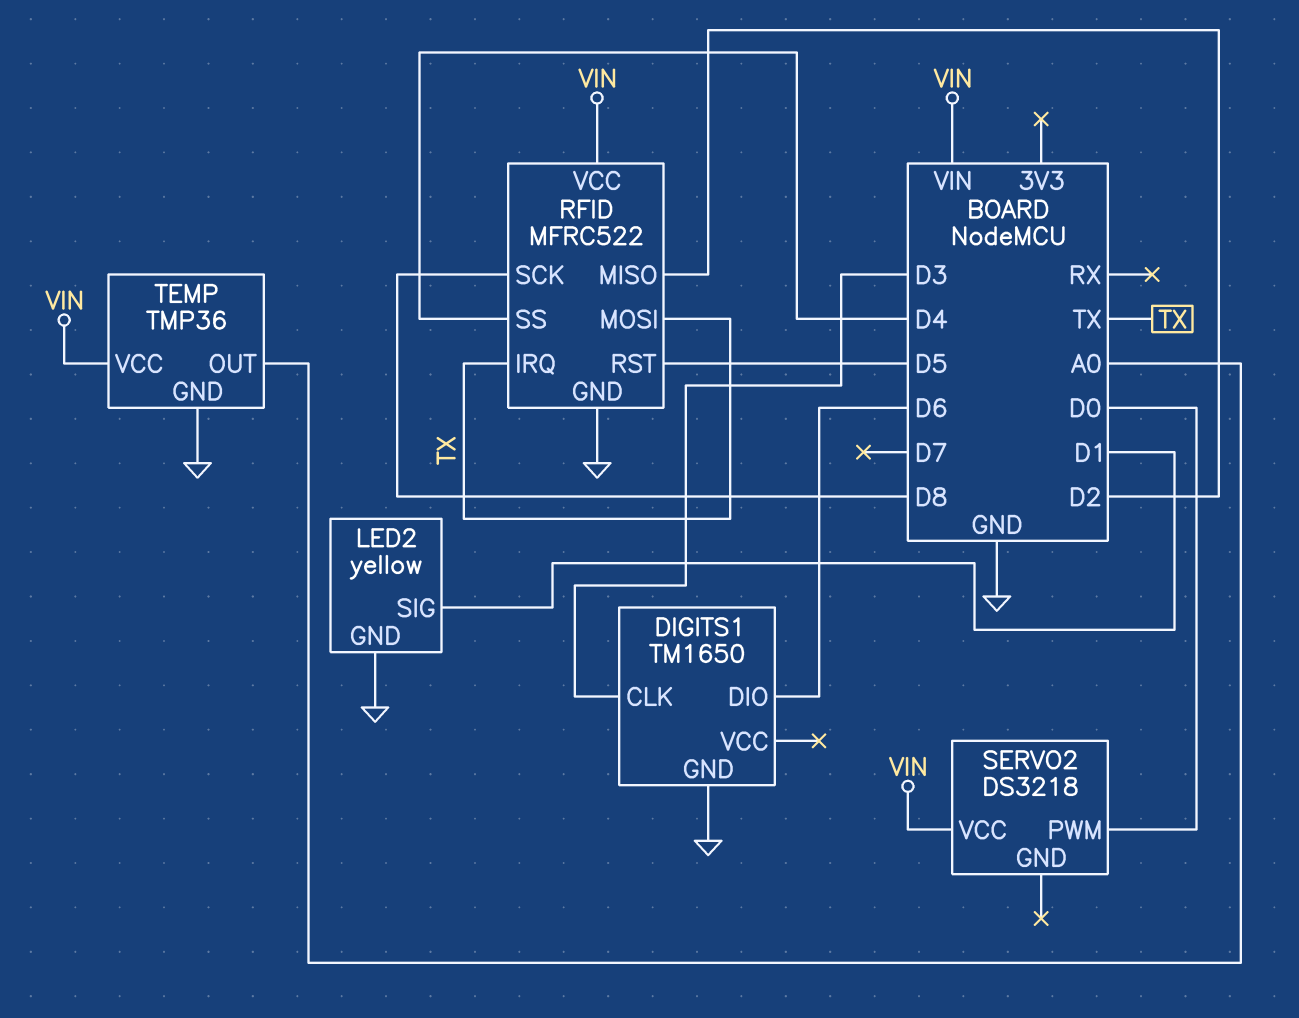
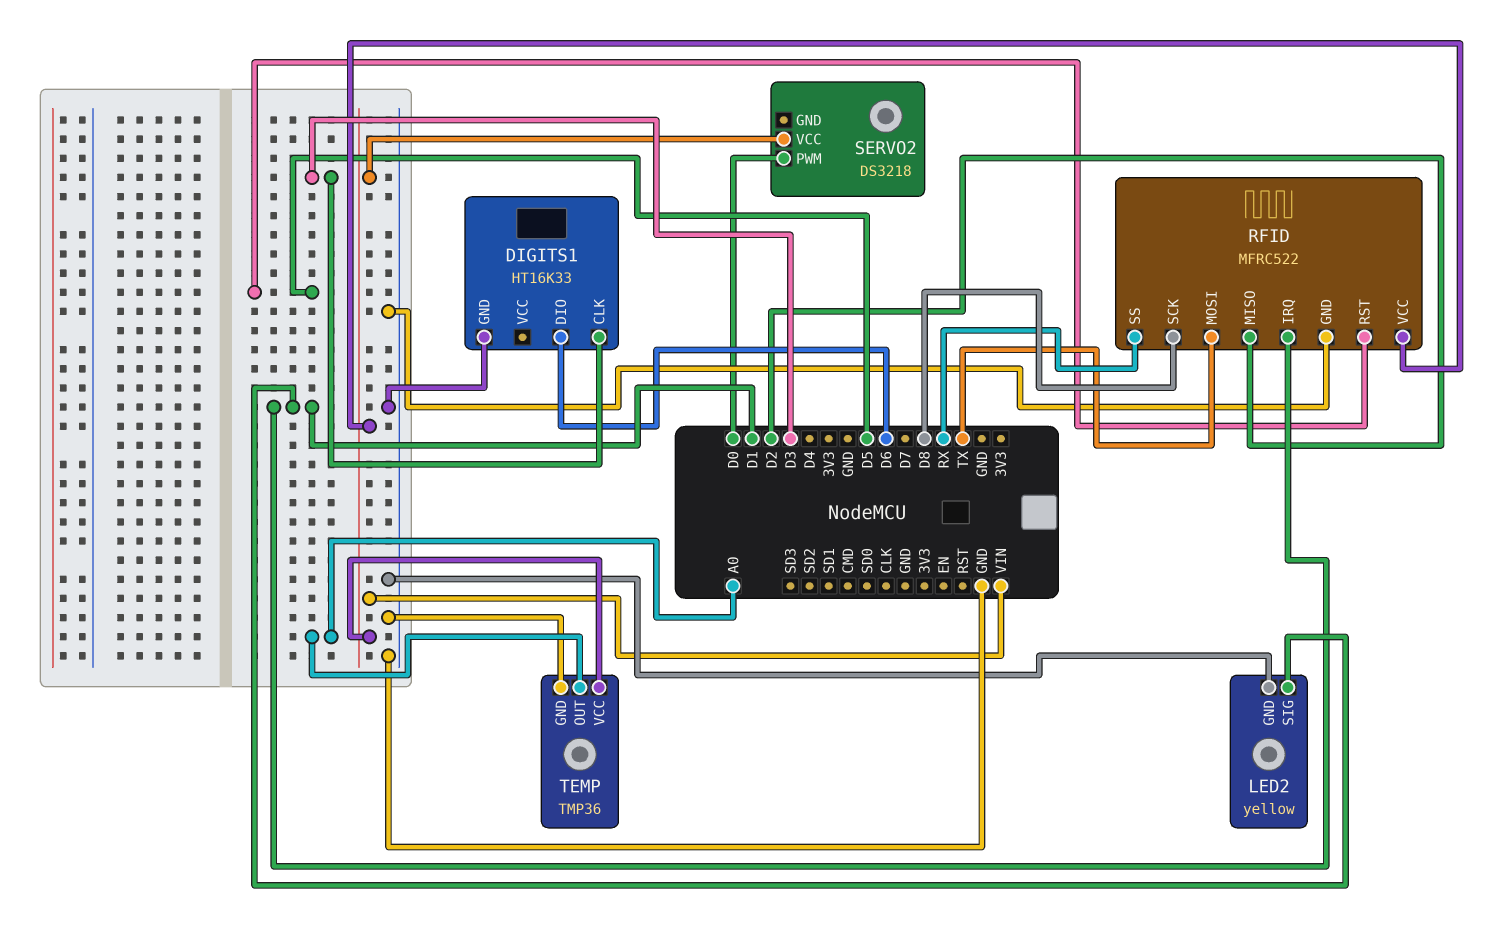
DIGITS1: TM1650 -> HT16K33
RFID pin IRQ: TX -> D1
RFID pin SS: D4 -> RX

